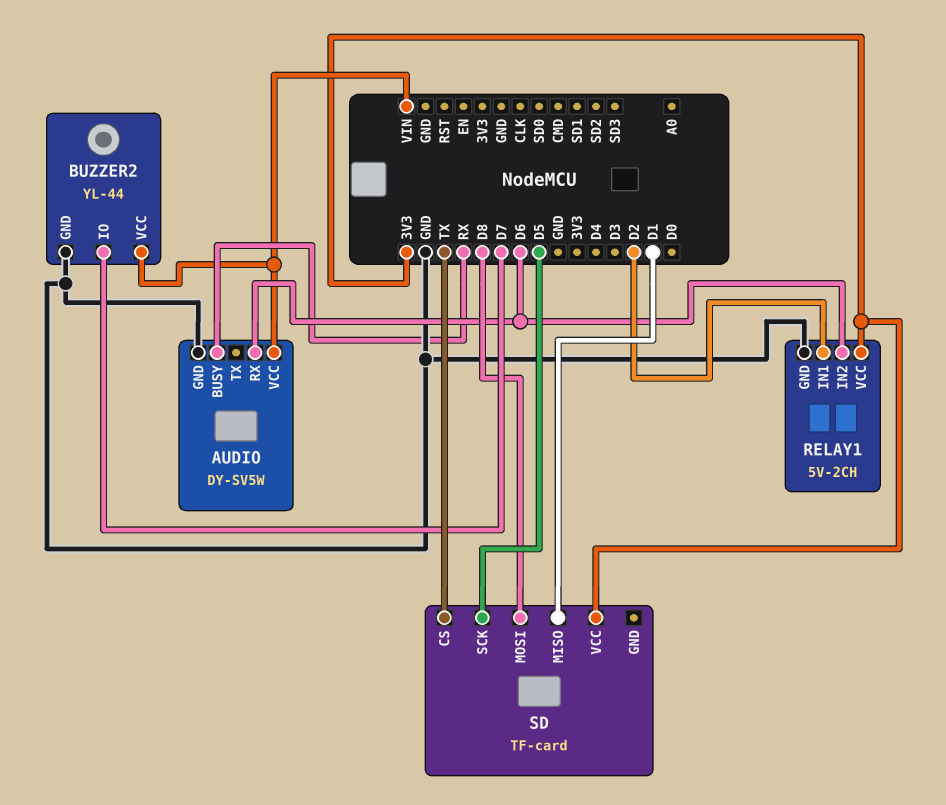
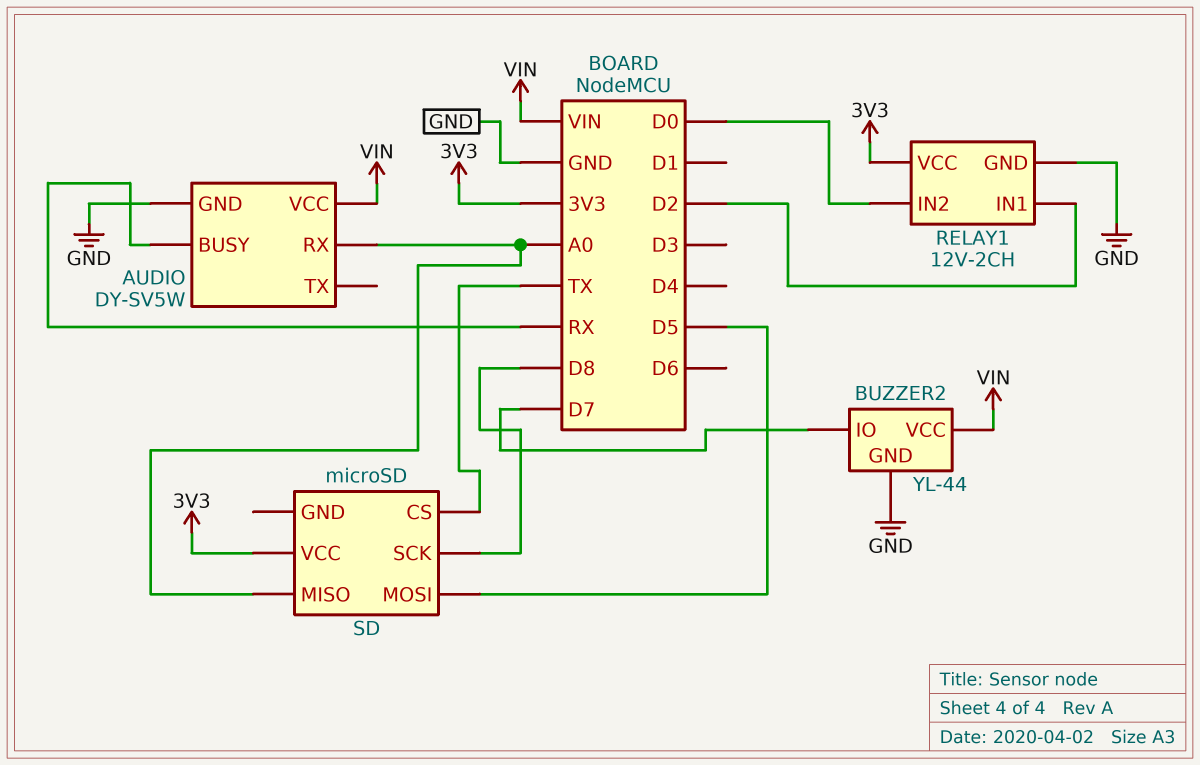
AUDIO pin RX: D6 -> A0
RELAY1: 5V-2CH -> 12V-2CH
RELAY1 pin IN2: D6 -> D0
SD: TF-card -> microSD
SD pin MISO: D1 -> A0
SD pin MOSI: D8 -> D5
SD pin SCK: D5 -> D8

